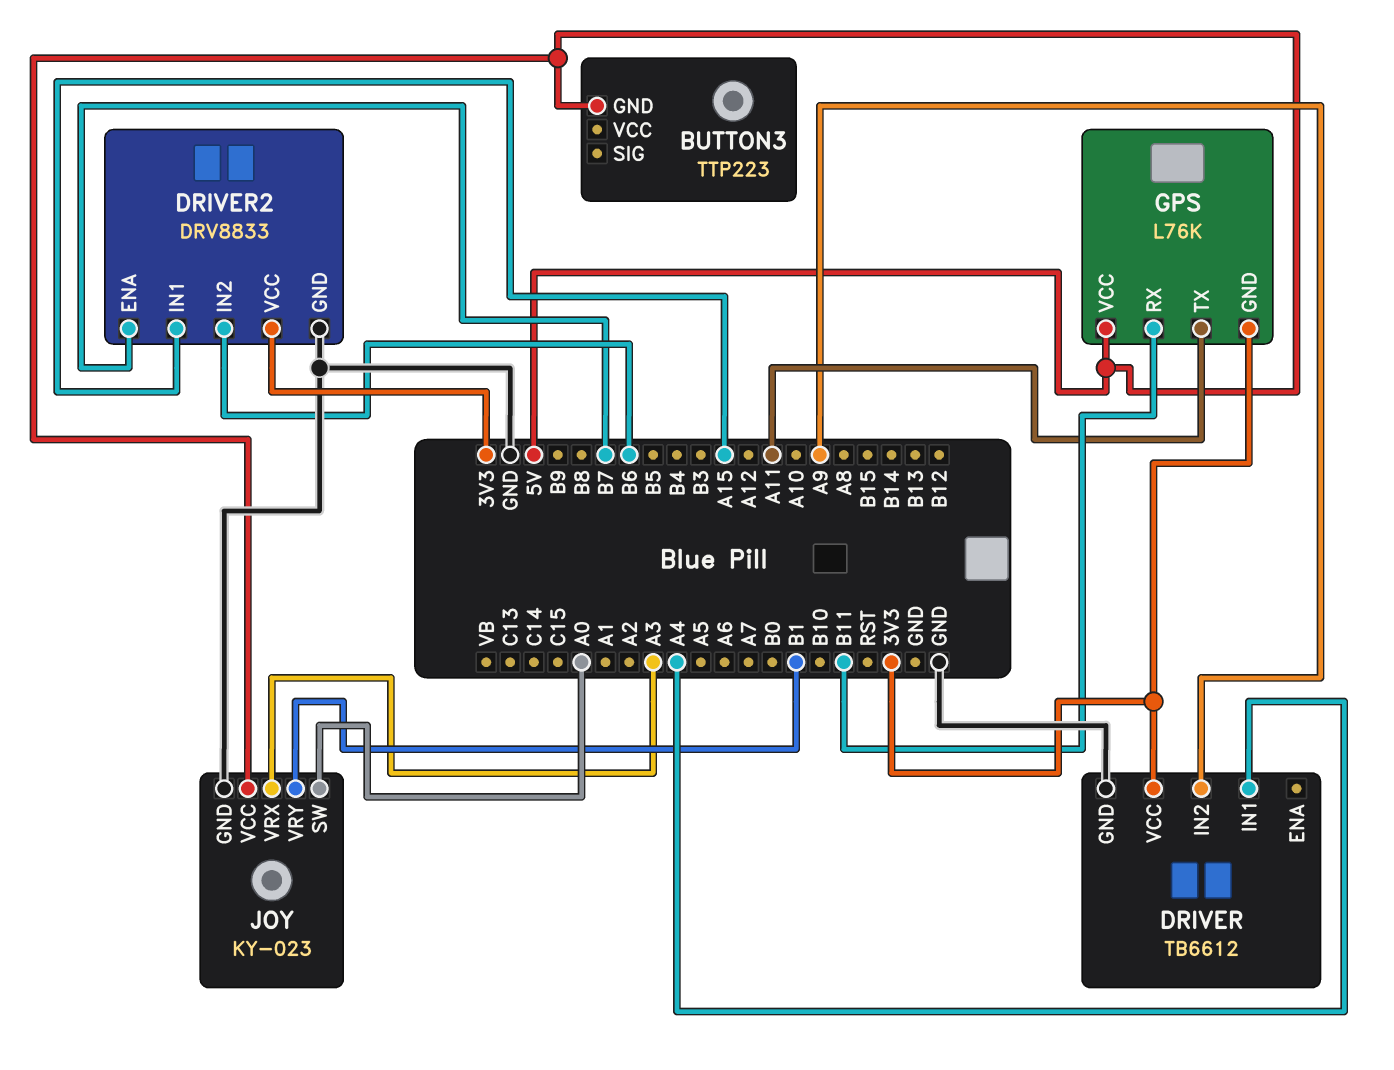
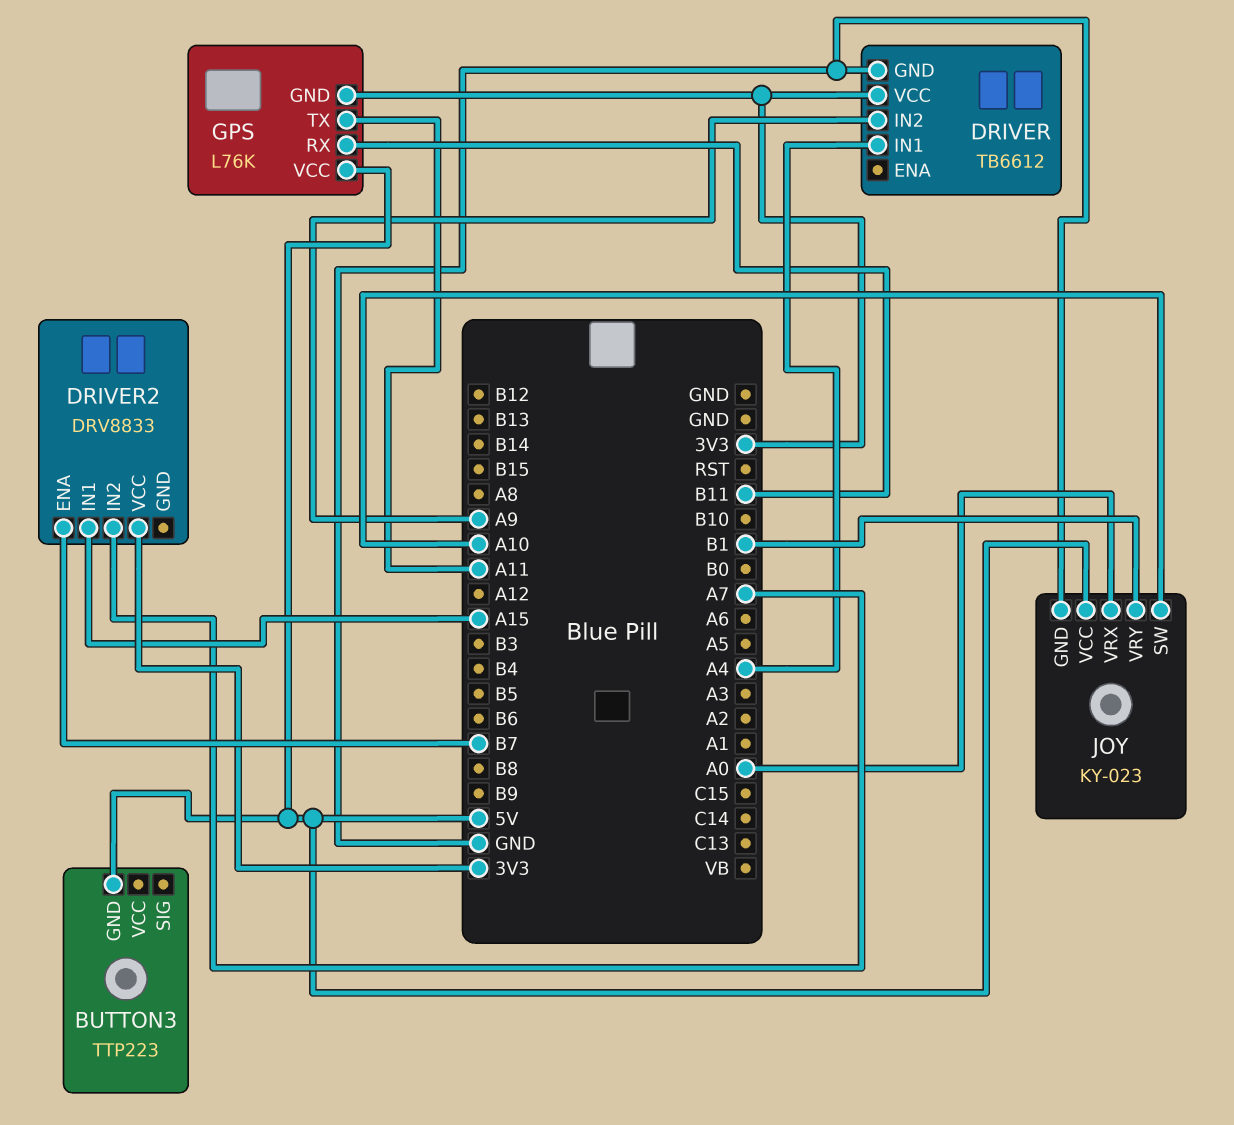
DRIVER2 pin GND: GND -> none
DRIVER2 pin IN2: B6 -> A7
JOY pin SW: A0 -> A10
JOY pin VRX: A3 -> A0

